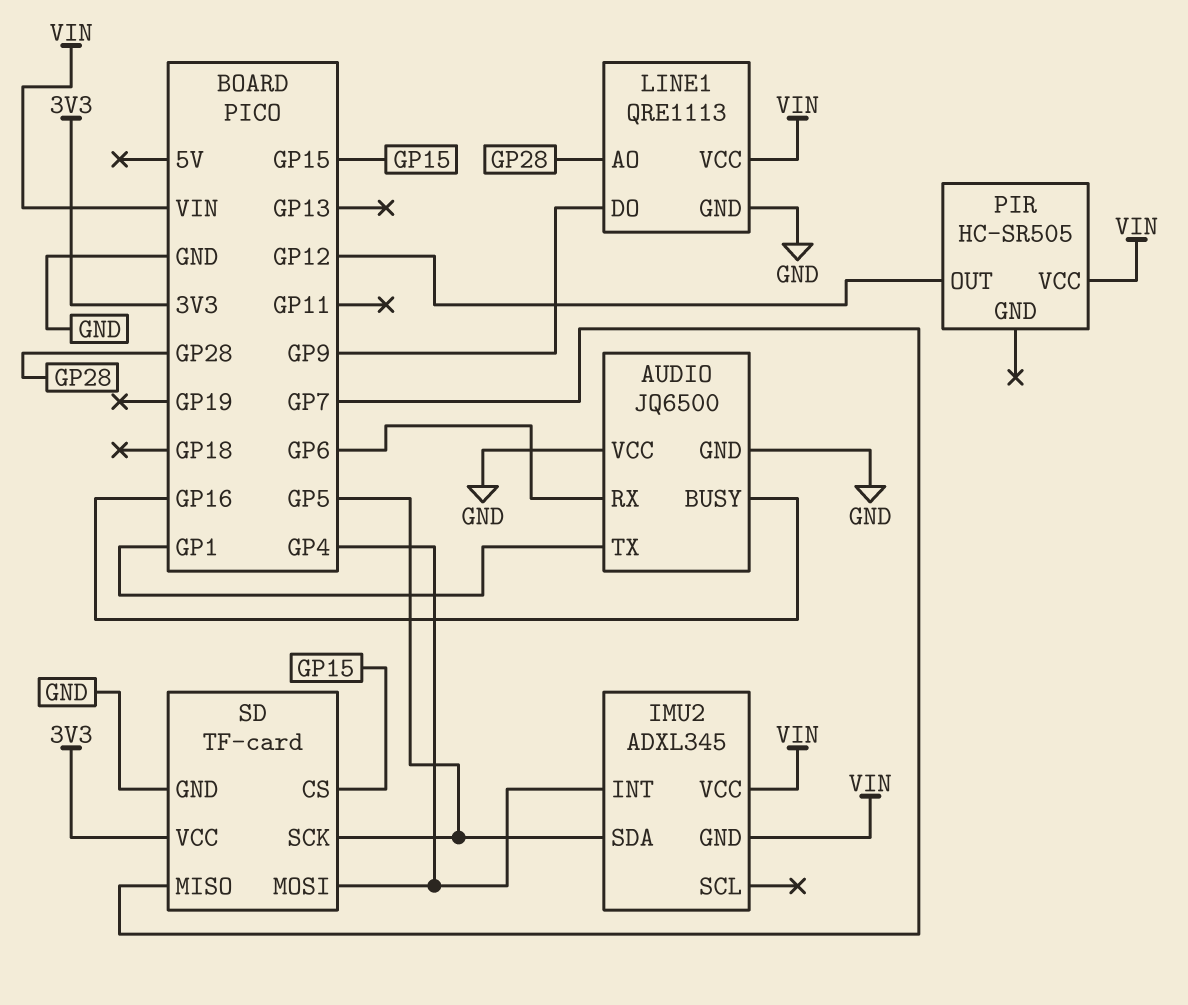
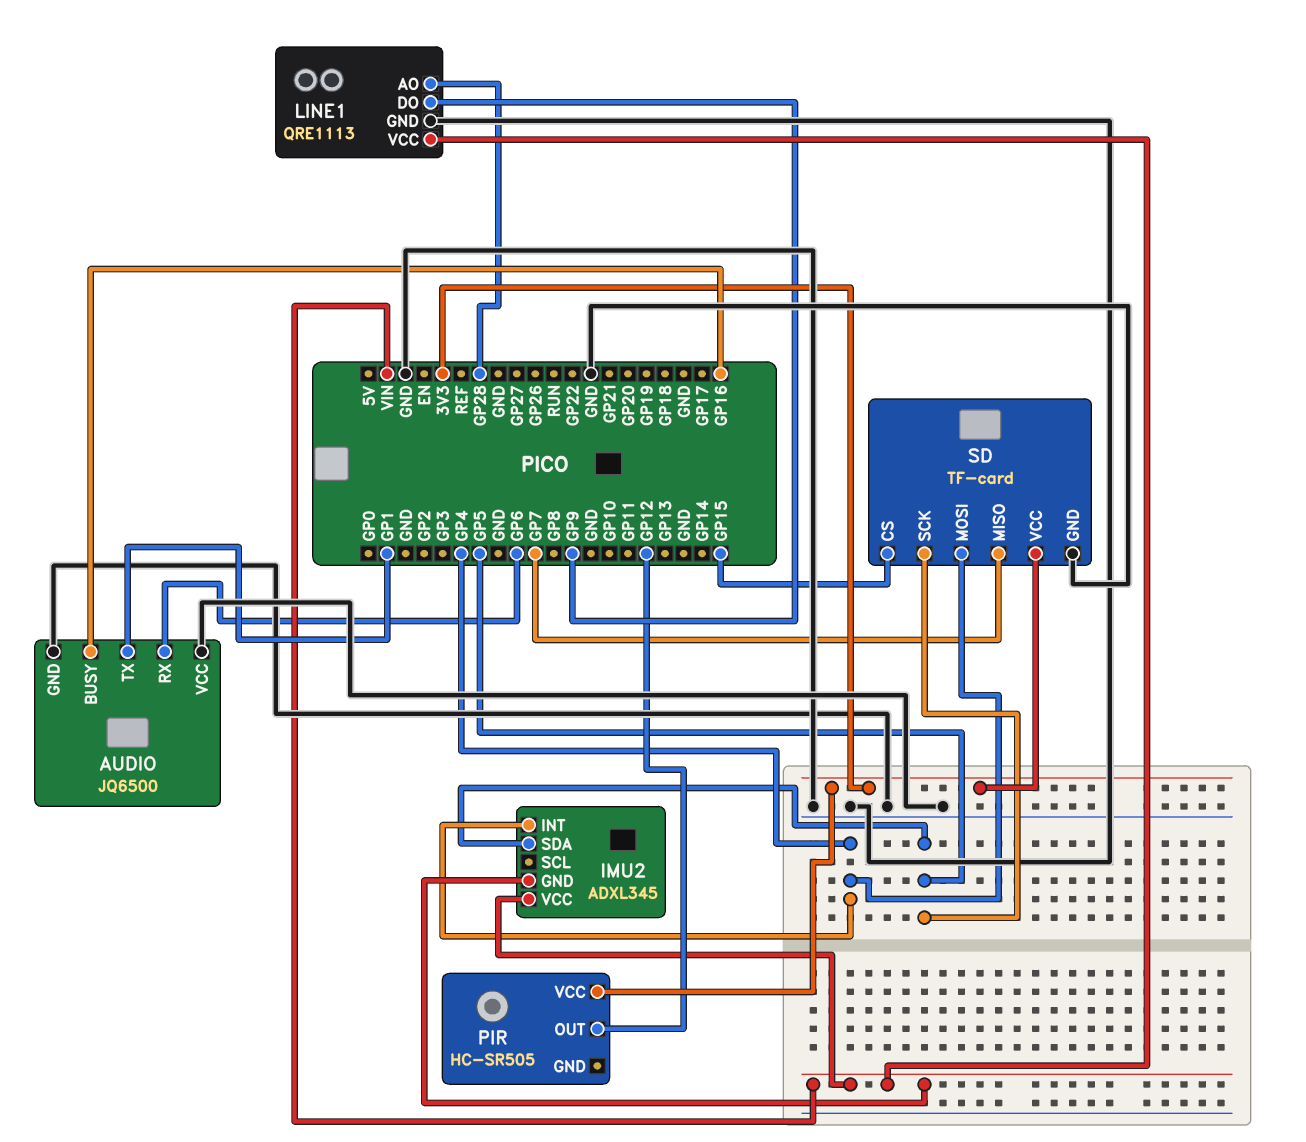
PIR pin VCC: VIN -> 3V3

